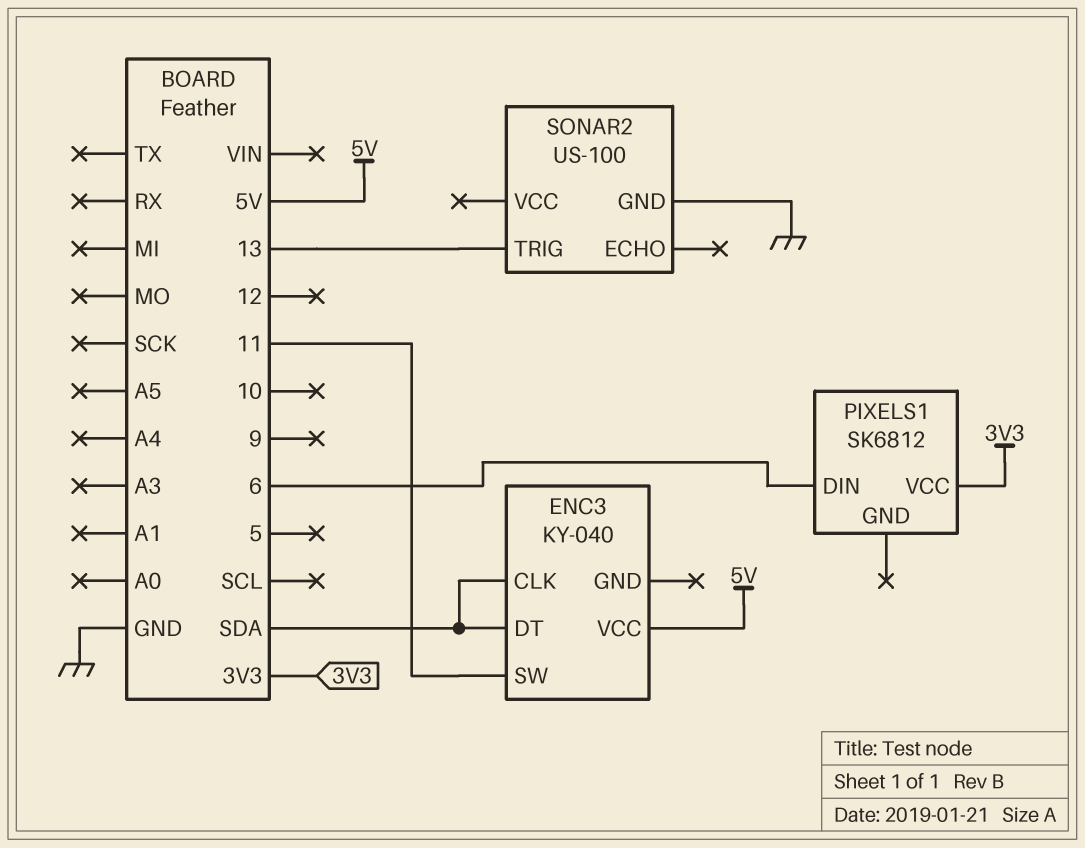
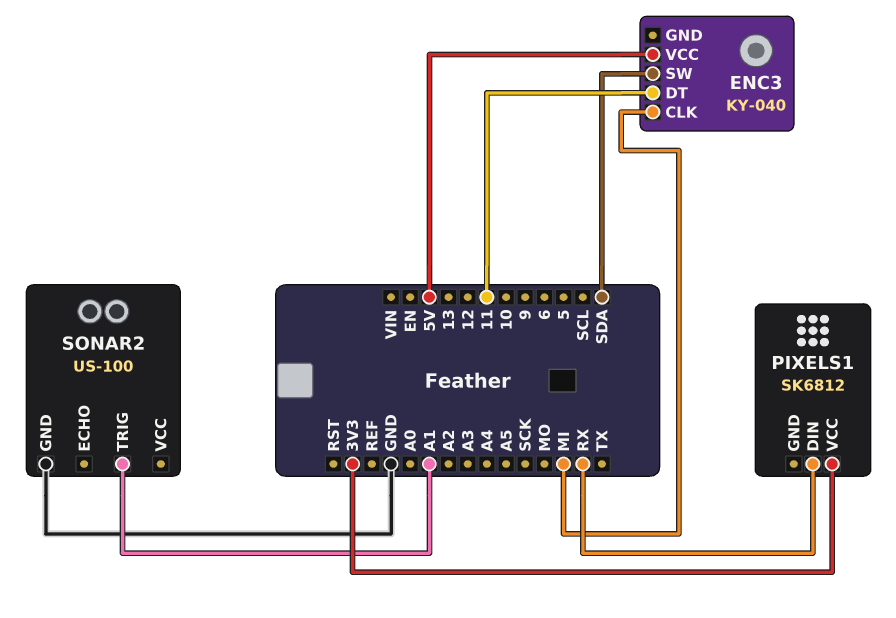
ENC3 pin CLK: SDA -> MI
ENC3 pin DT: SDA -> 11
ENC3 pin SW: 11 -> SDA
PIXELS1 pin DIN: 6 -> RX
SONAR2 pin TRIG: 13 -> A1

